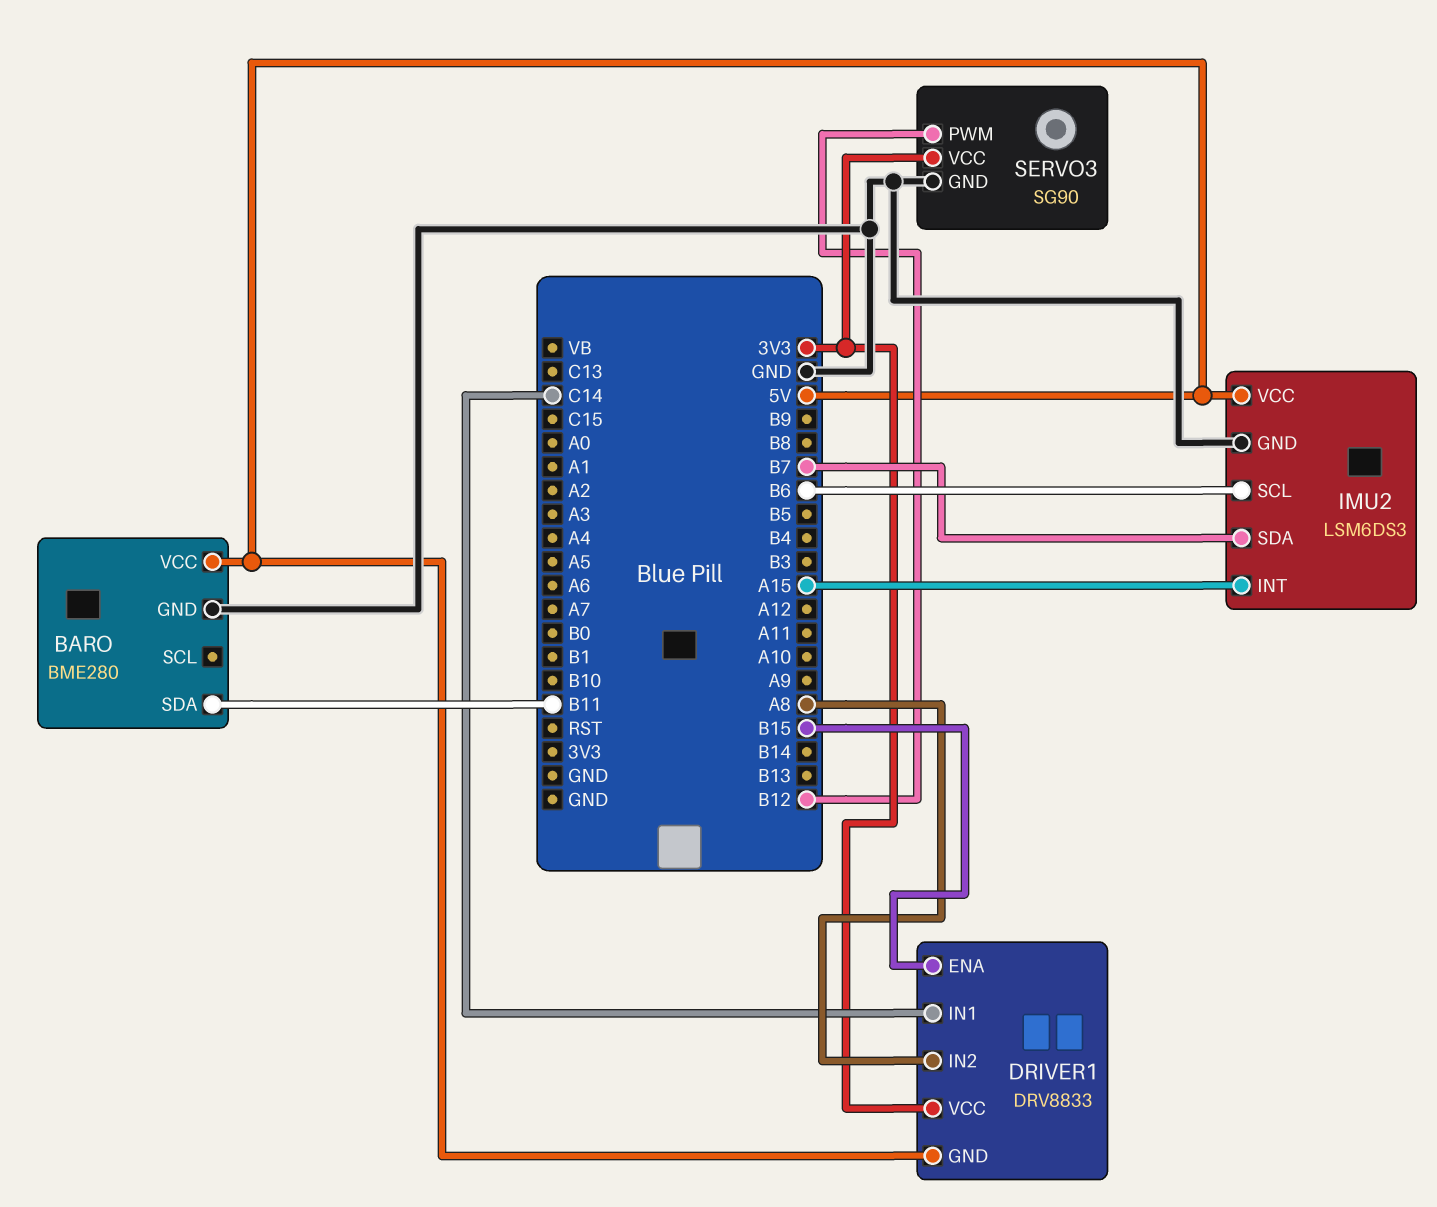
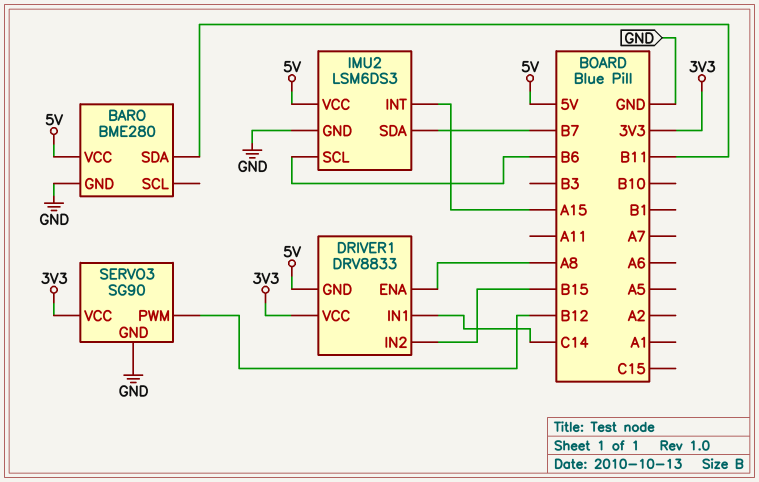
DRIVER1 pin ENA: B15 -> A8
DRIVER1 pin IN2: A8 -> B15

